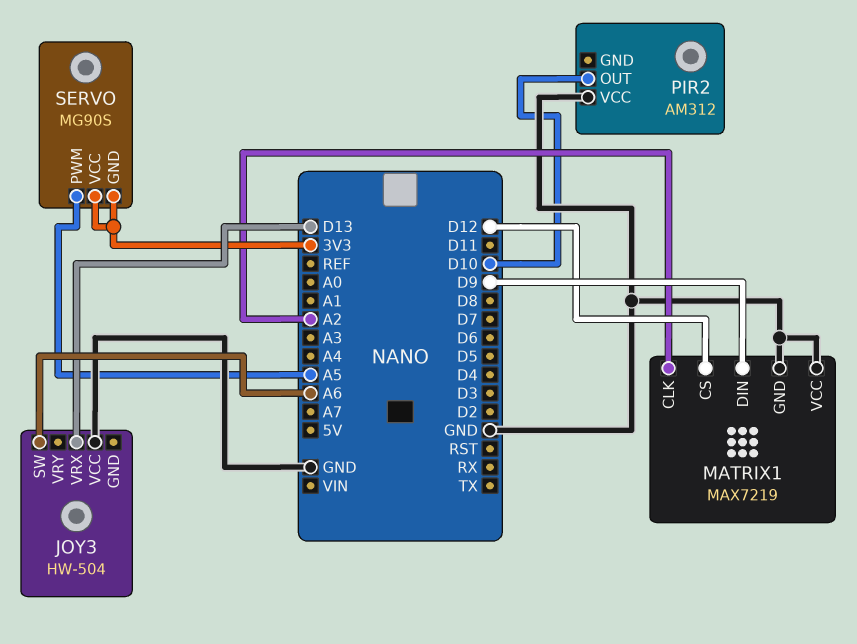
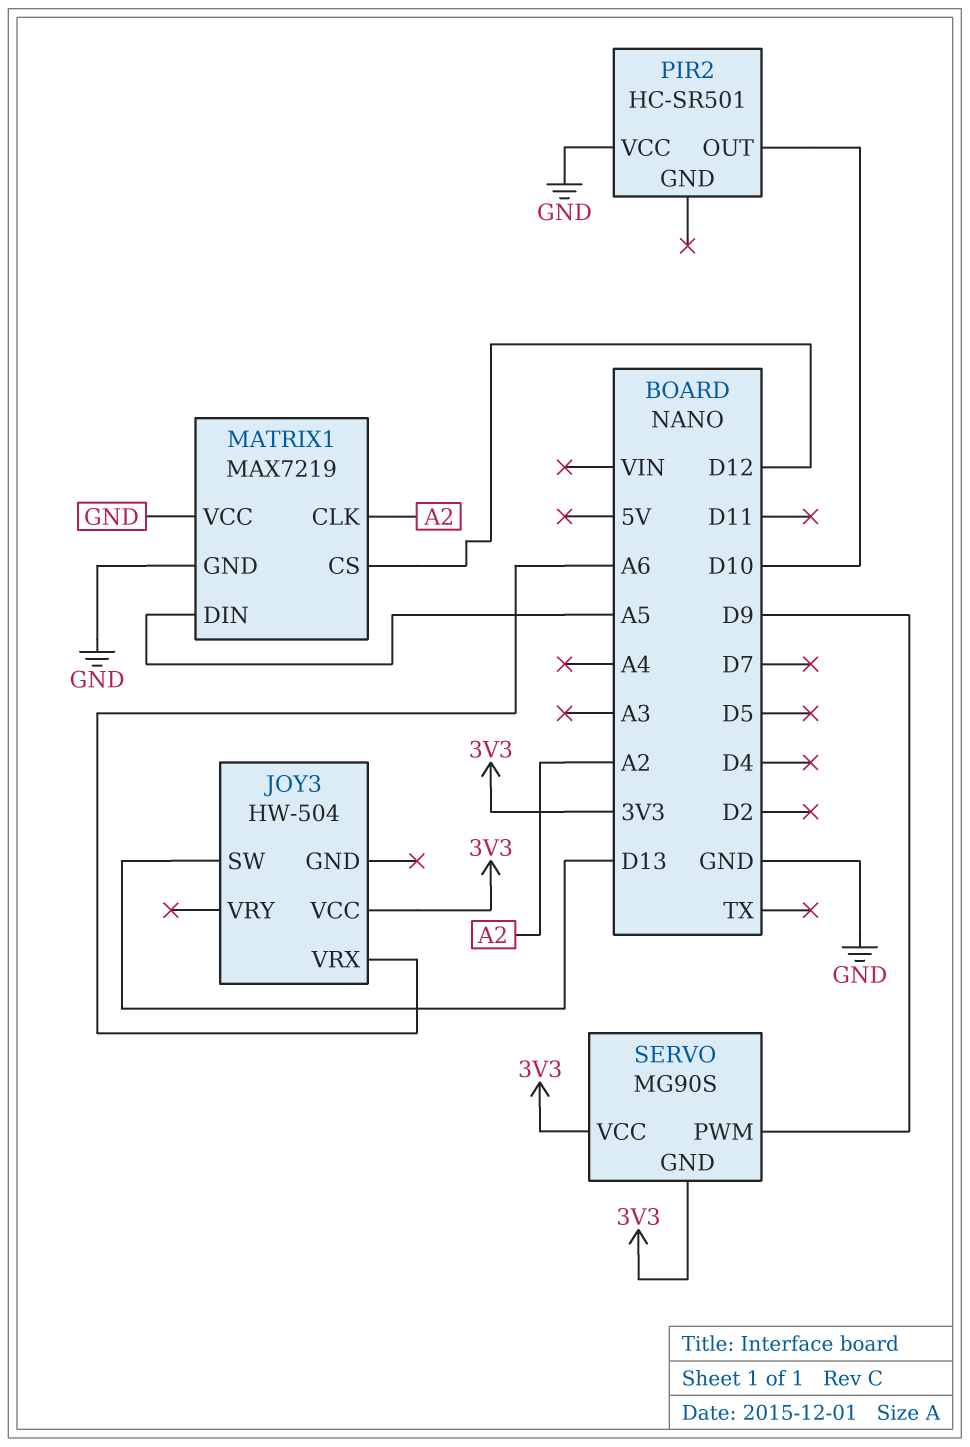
JOY3 pin SW: A6 -> D13
JOY3 pin VCC: GND -> 3V3
JOY3 pin VRX: D13 -> A6
MATRIX1 pin DIN: D9 -> A5
PIR2: AM312 -> HC-SR501
SERVO pin PWM: A5 -> D9

